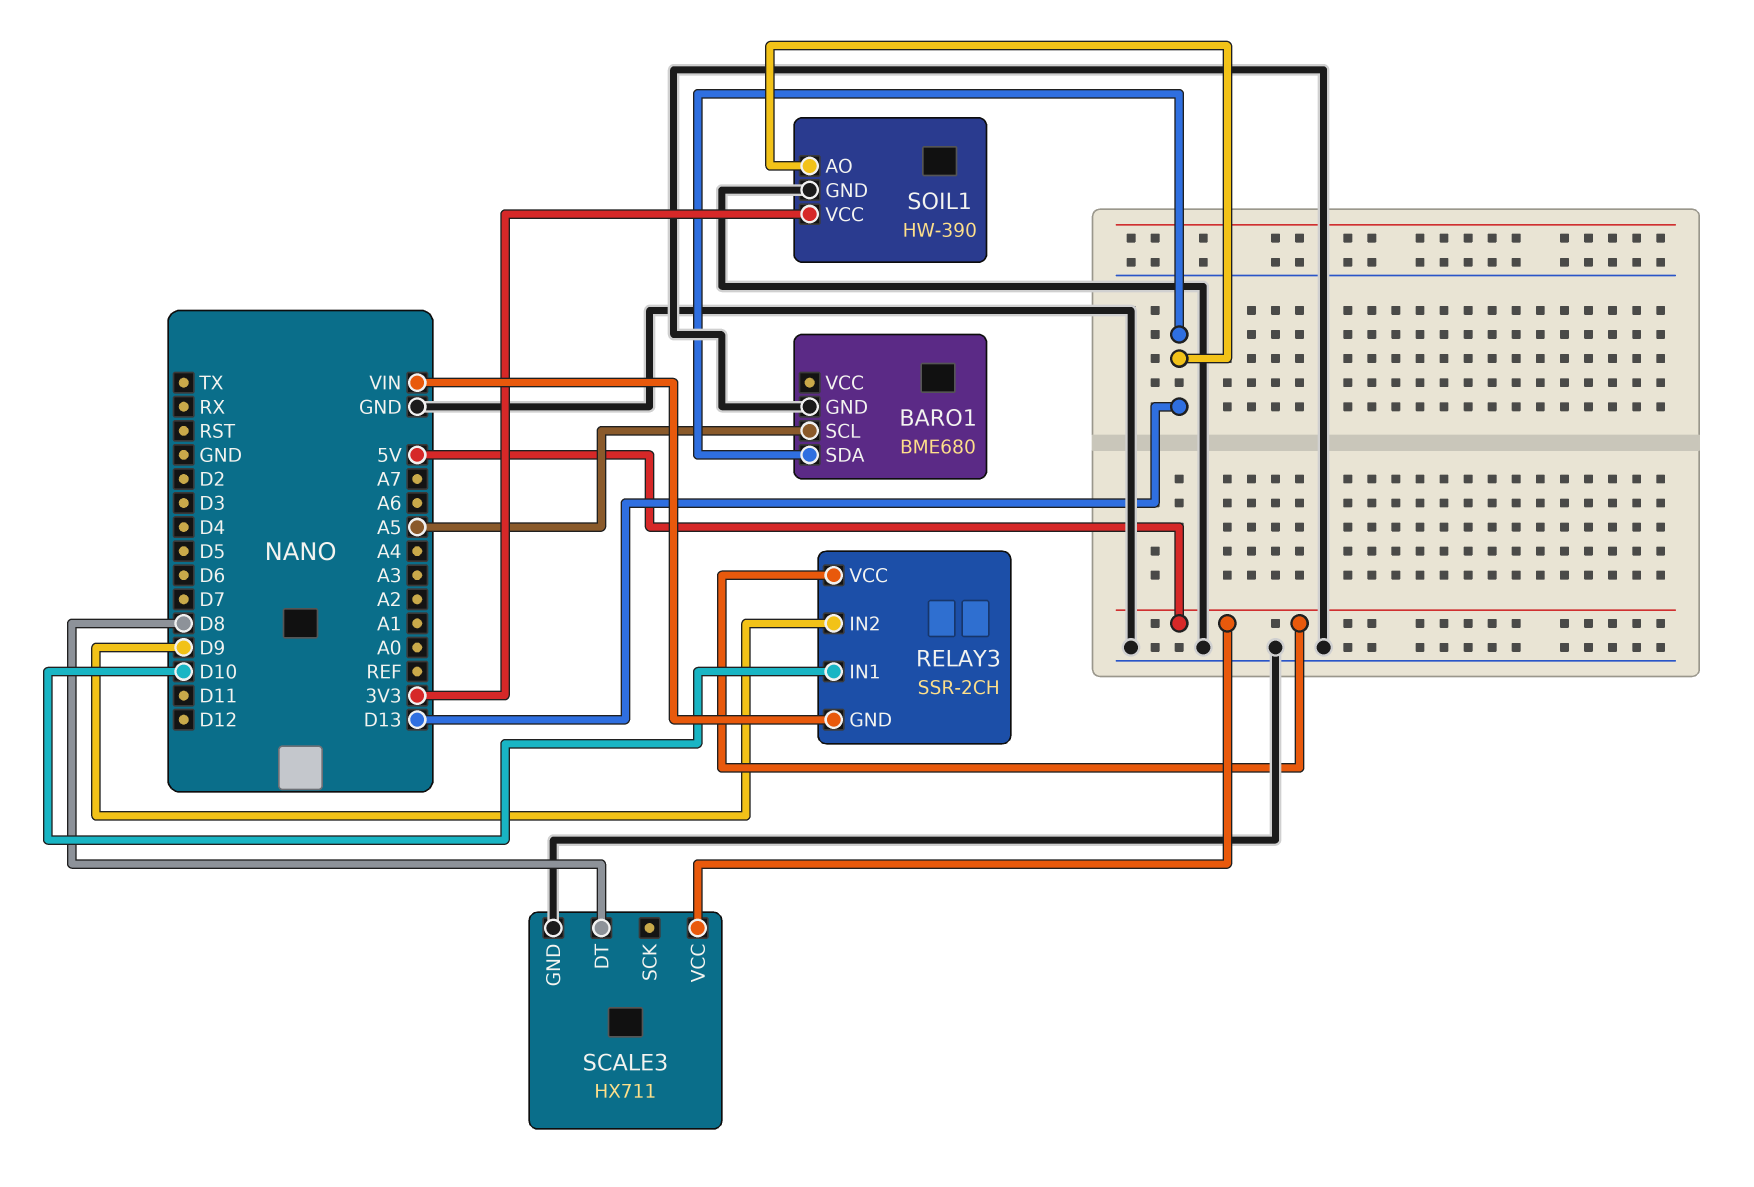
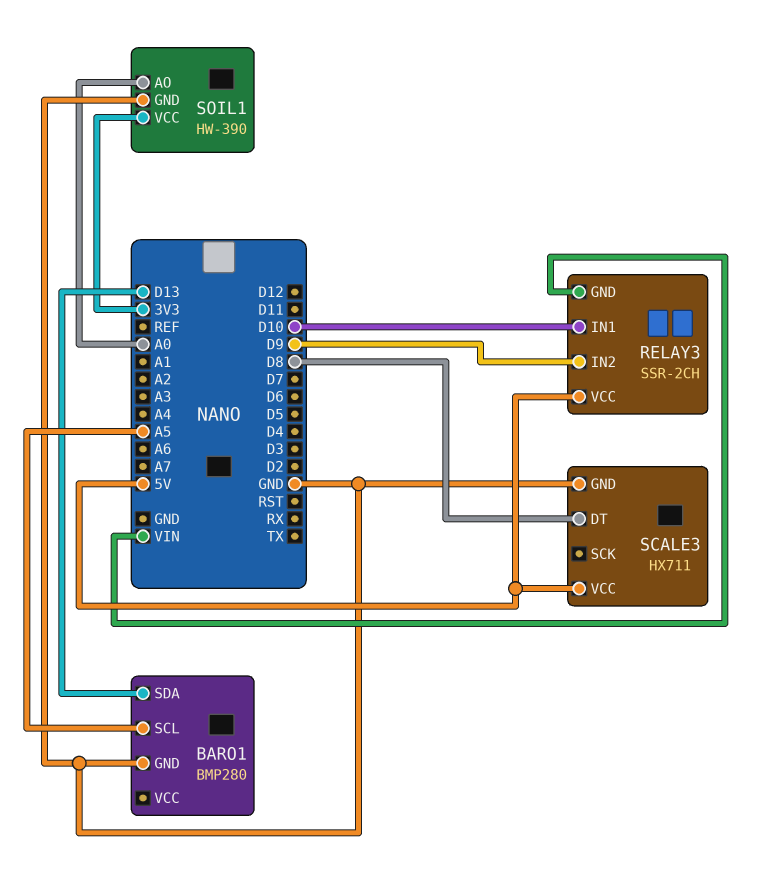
BARO1: BME680 -> BMP280
SOIL1 pin AO: D13 -> A0

